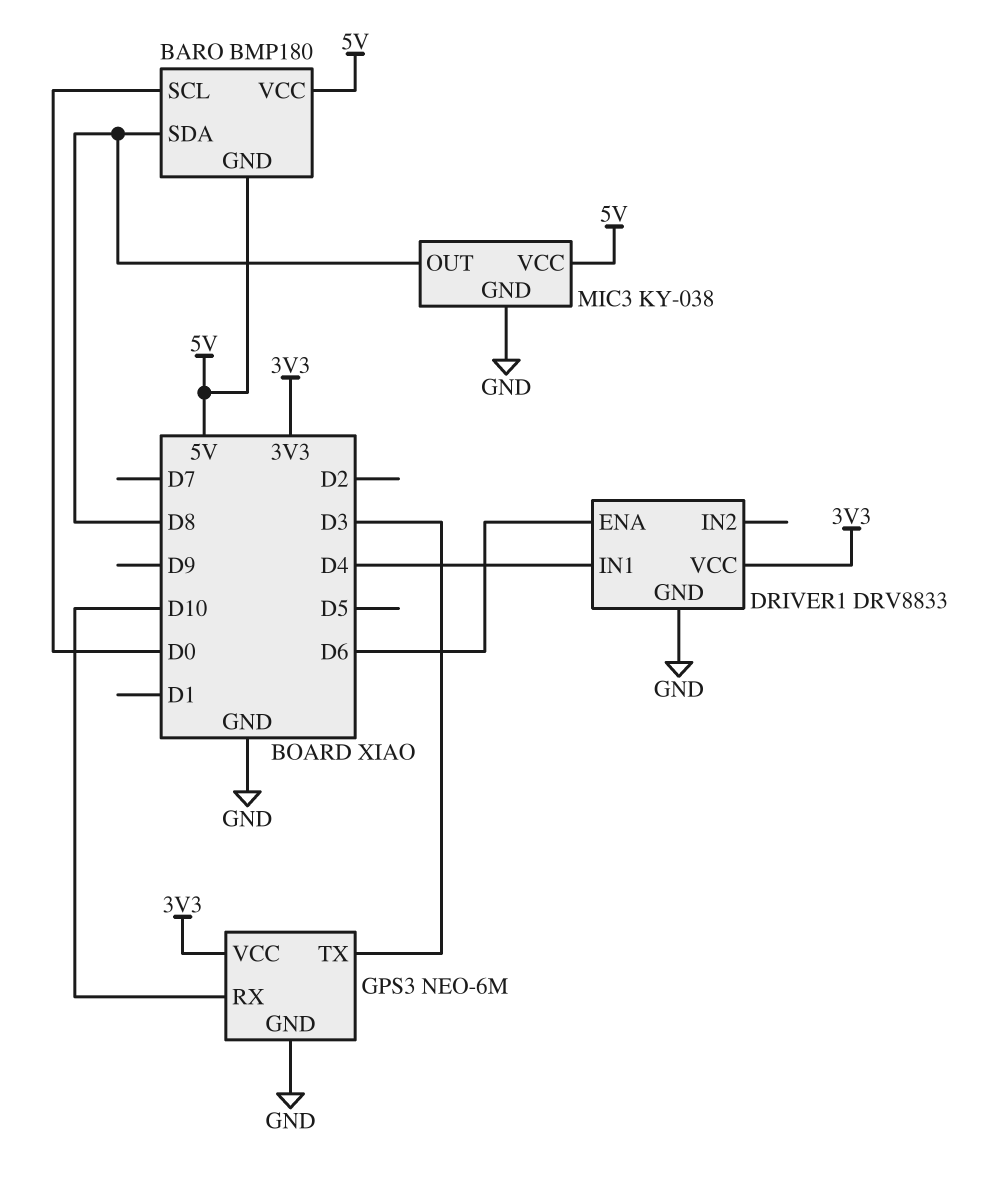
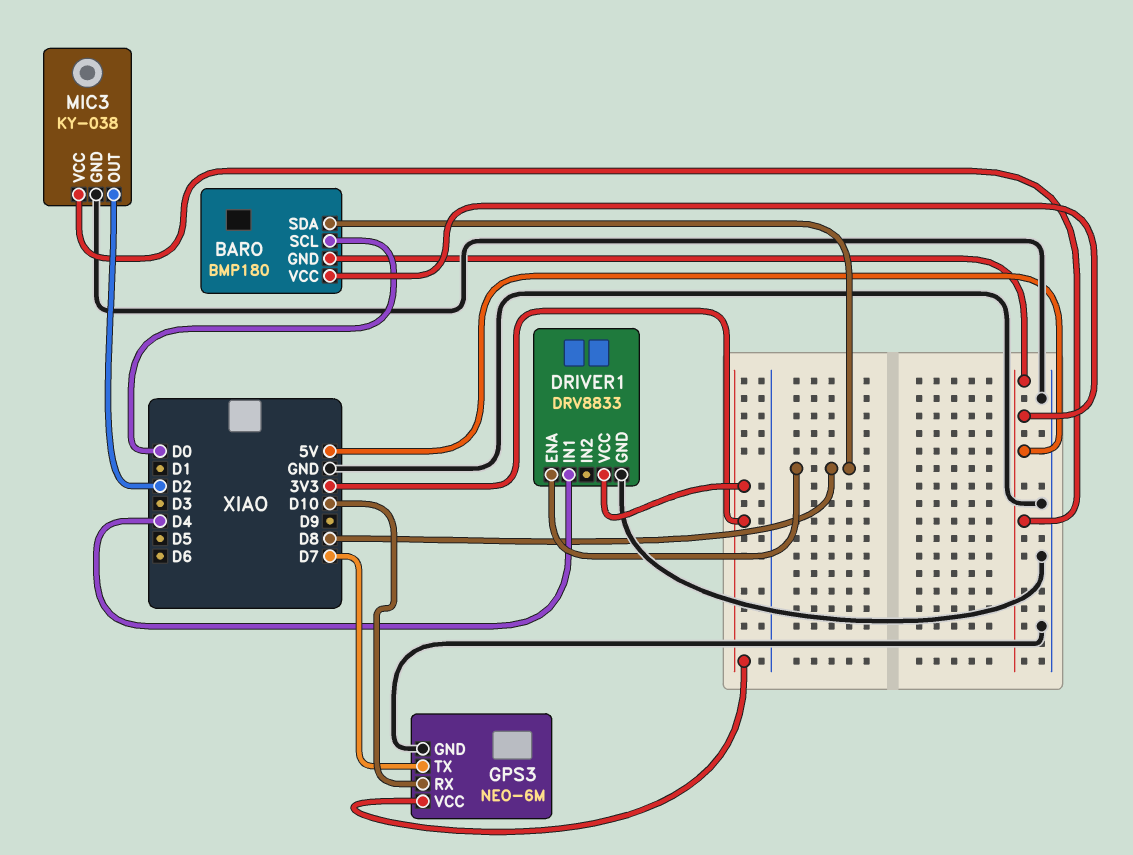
DRIVER1 pin ENA: D6 -> D8
GPS3 pin TX: D3 -> D7
MIC3 pin OUT: D8 -> D2

